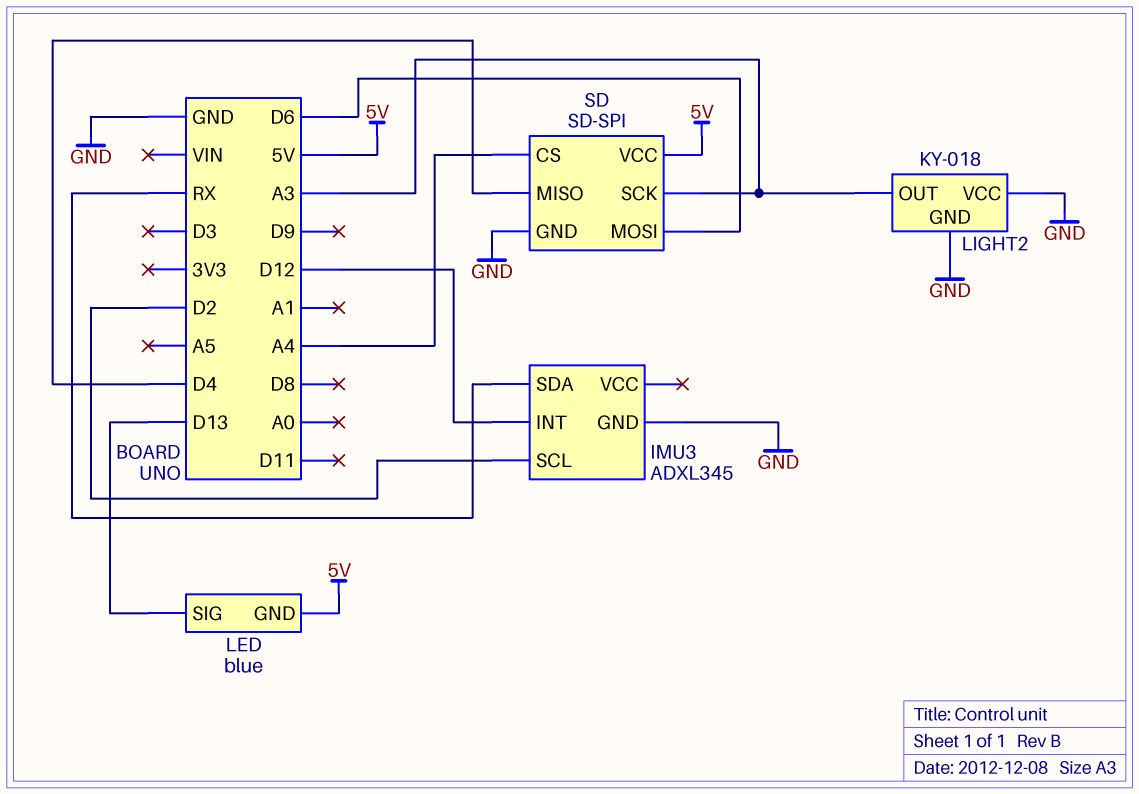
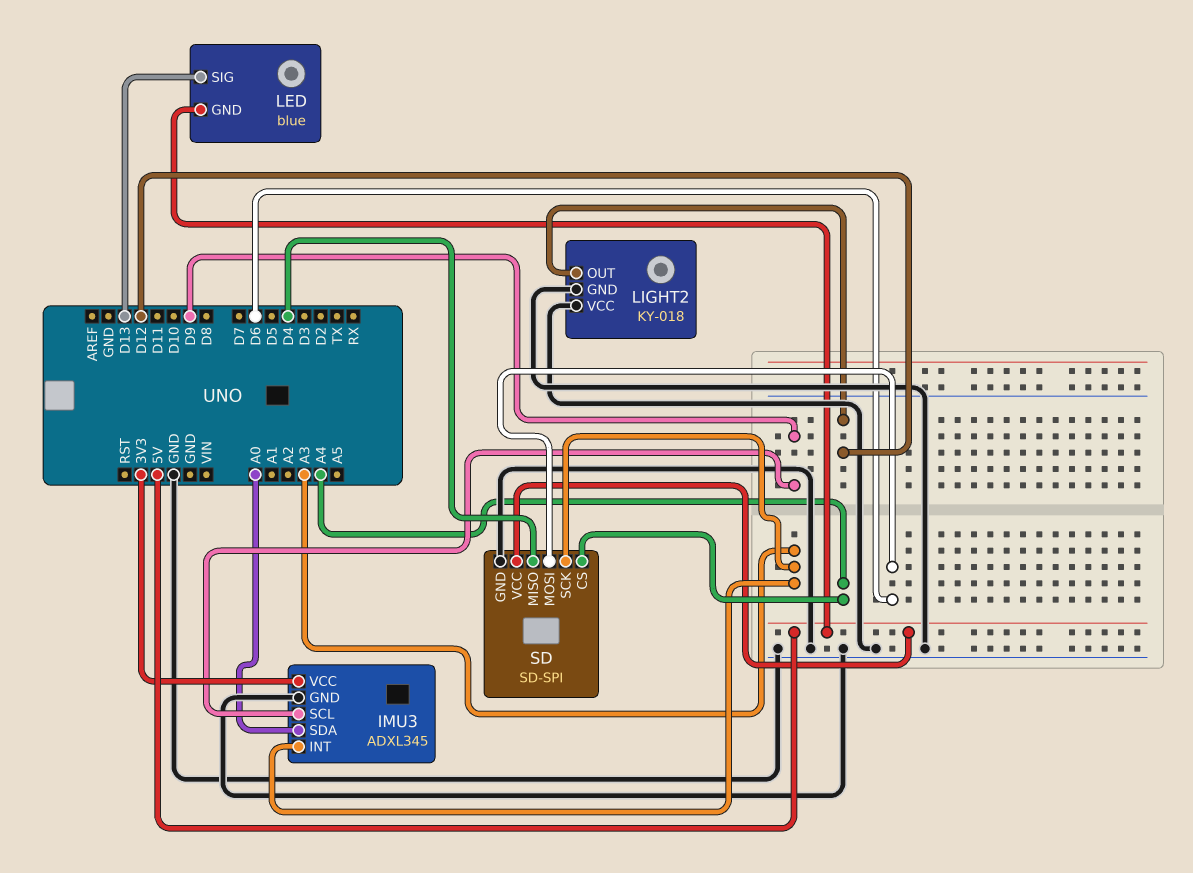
IMU3 pin INT: D12 -> A3
IMU3 pin SCL: D2 -> D9
IMU3 pin SDA: RX -> A0
IMU3 pin VCC: none -> 3V3
LIGHT2 pin OUT: A3 -> D12

